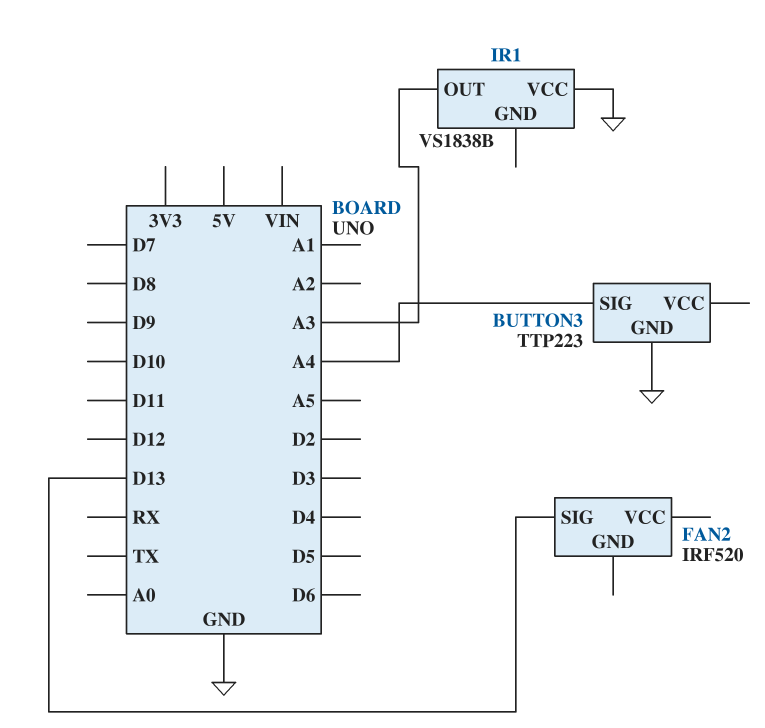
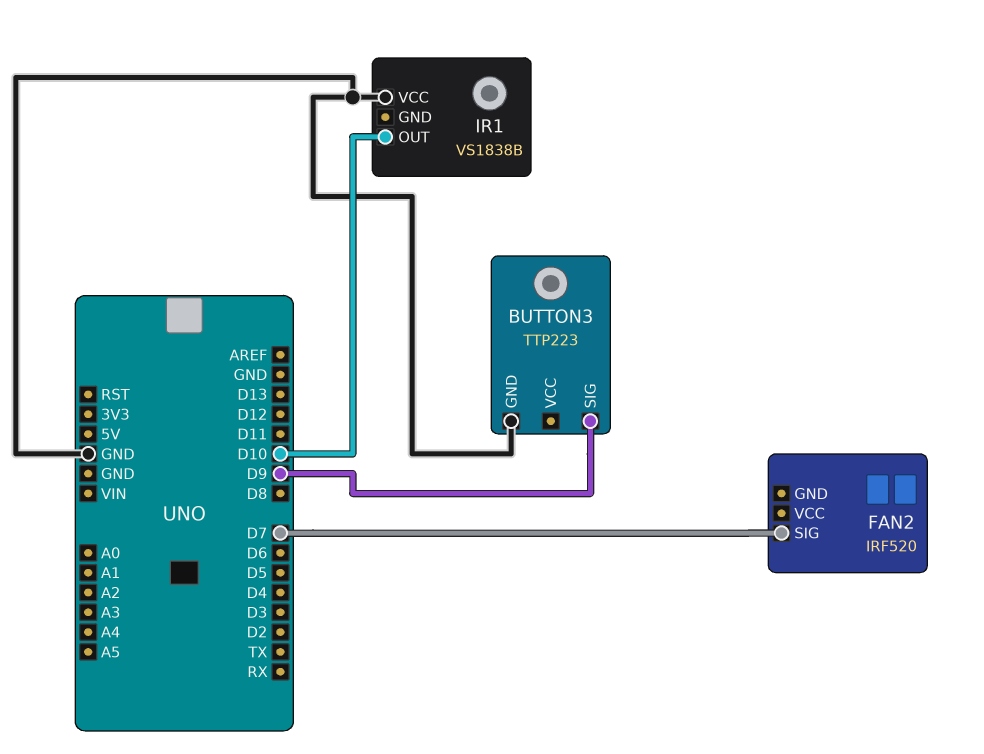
BUTTON3 pin SIG: A4 -> D9
FAN2 pin SIG: D13 -> D7
IR1 pin OUT: A3 -> D10

